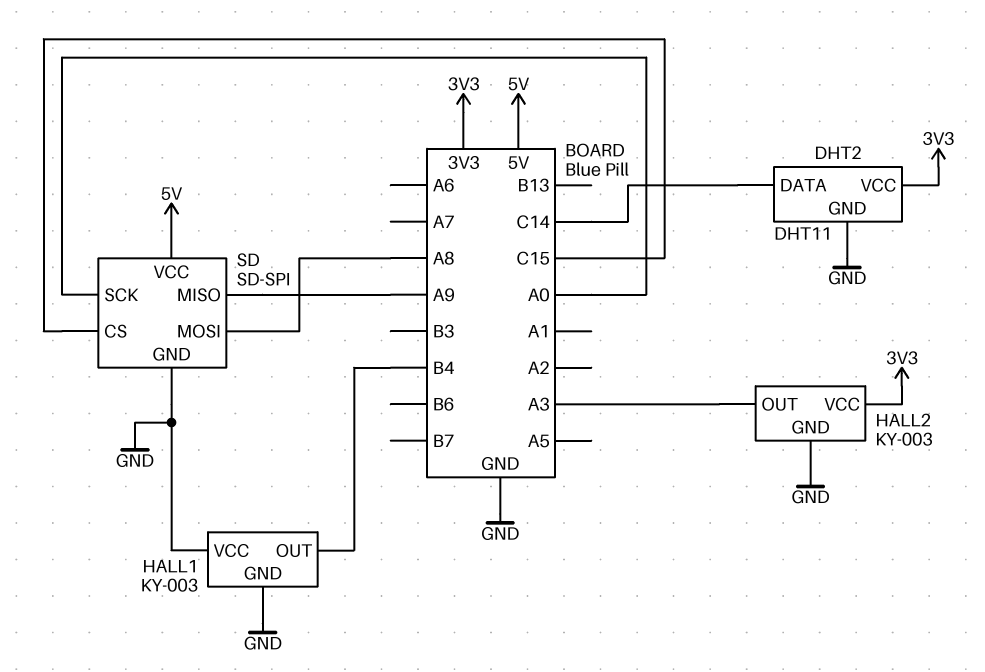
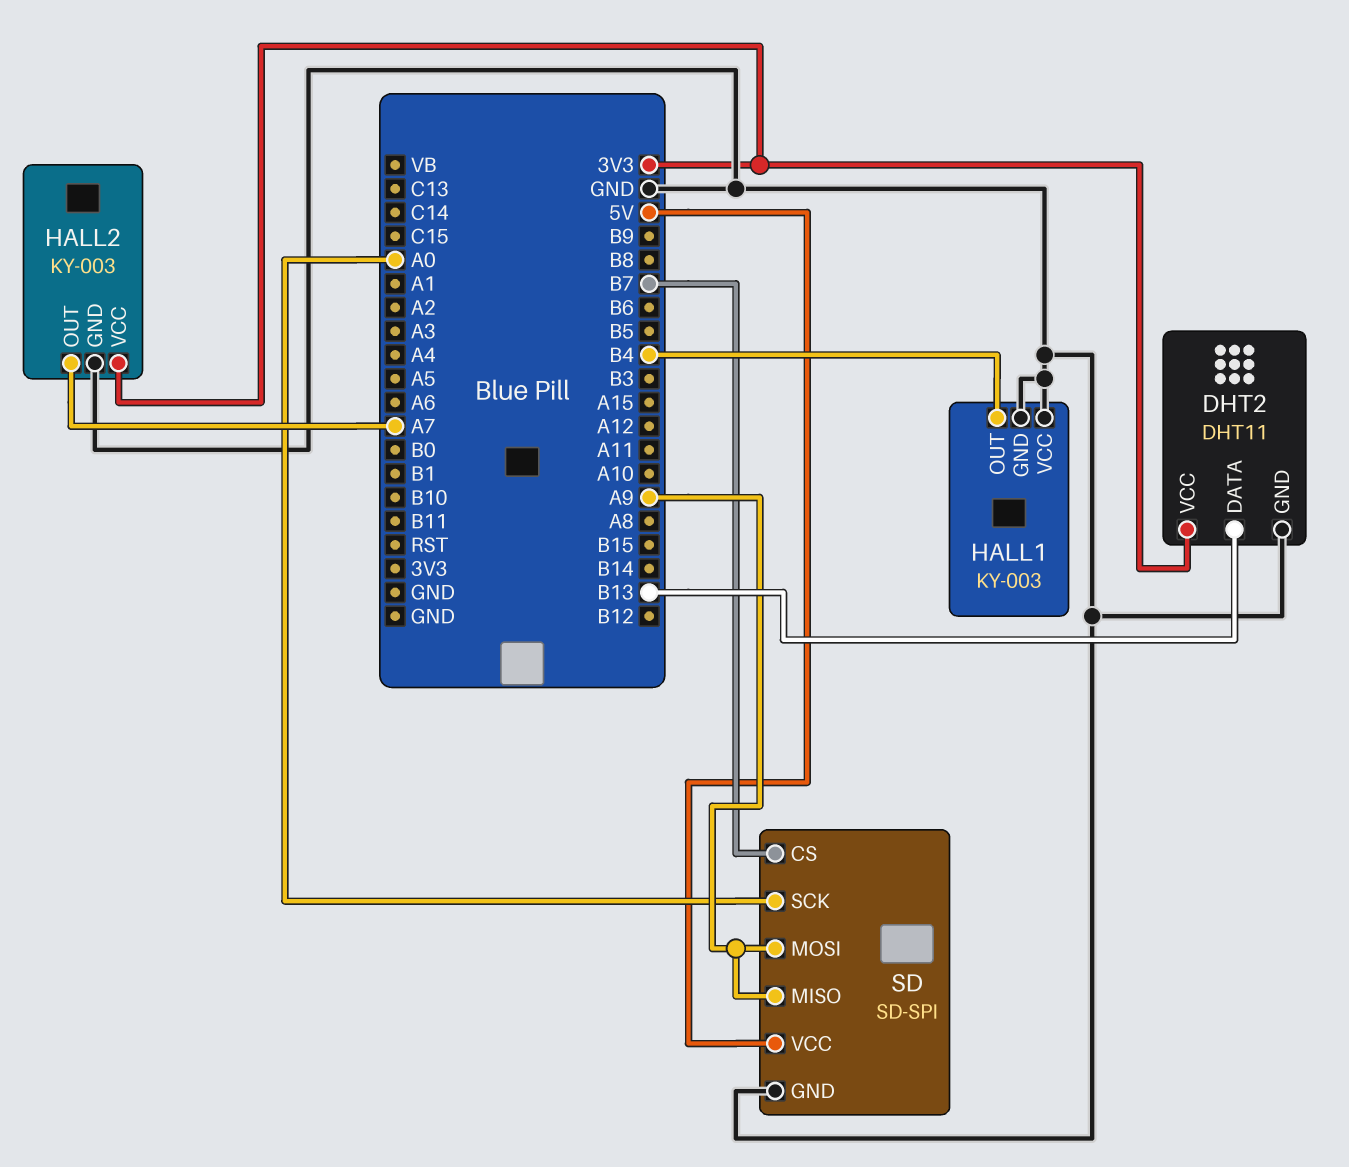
DHT2 pin DATA: C14 -> B13
HALL2 pin OUT: A3 -> A7
SD pin CS: C15 -> B7
SD pin MOSI: A8 -> A9

